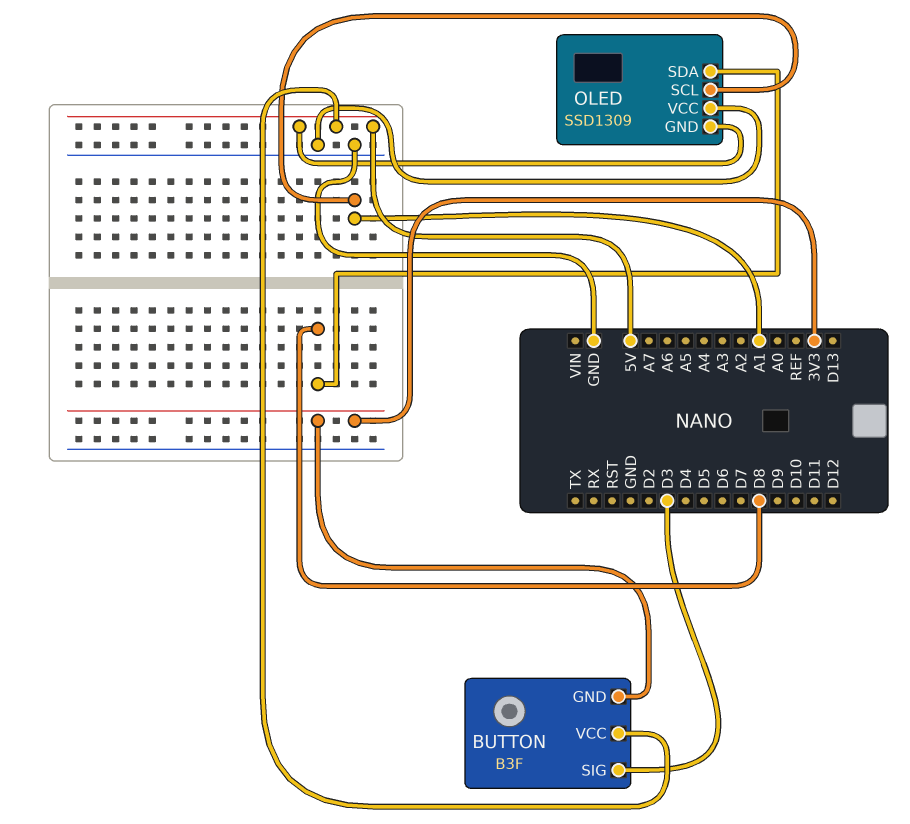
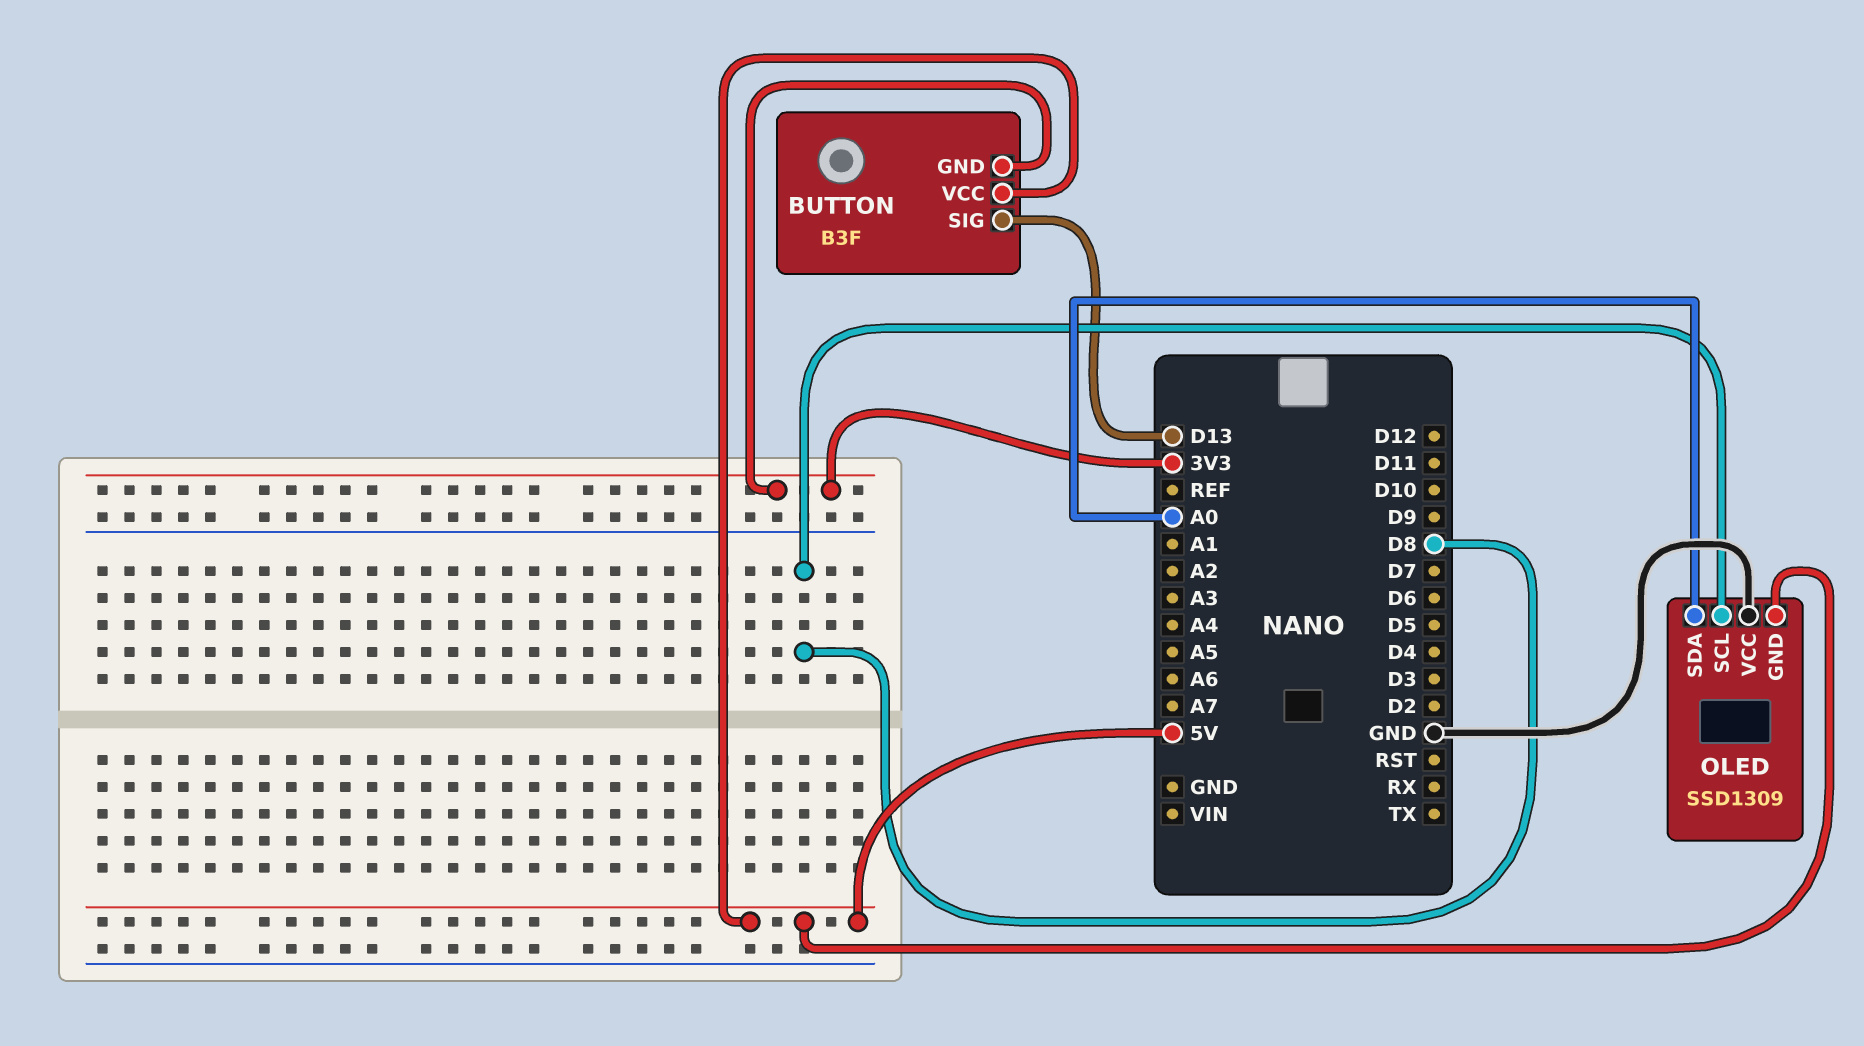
BUTTON pin SIG: D3 -> D13
OLED pin SCL: A1 -> D8
OLED pin SDA: D8 -> A0

